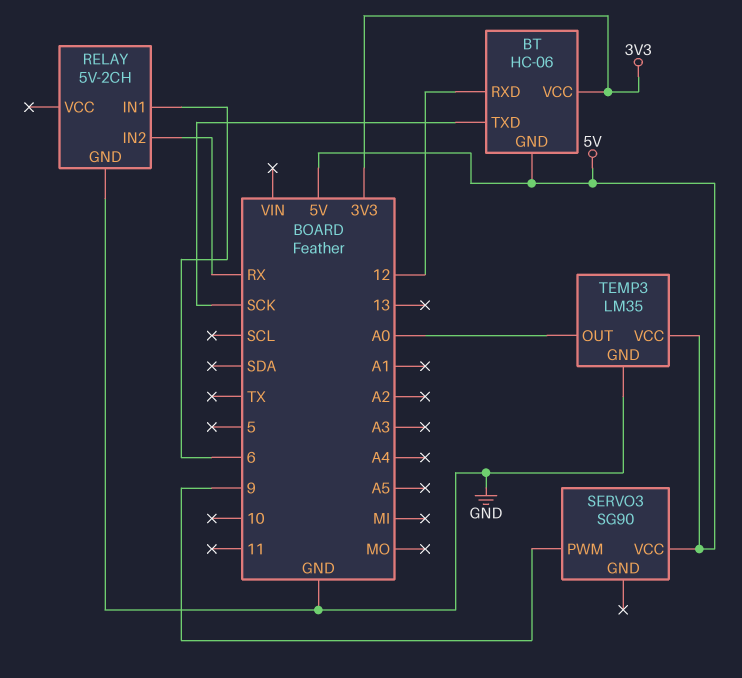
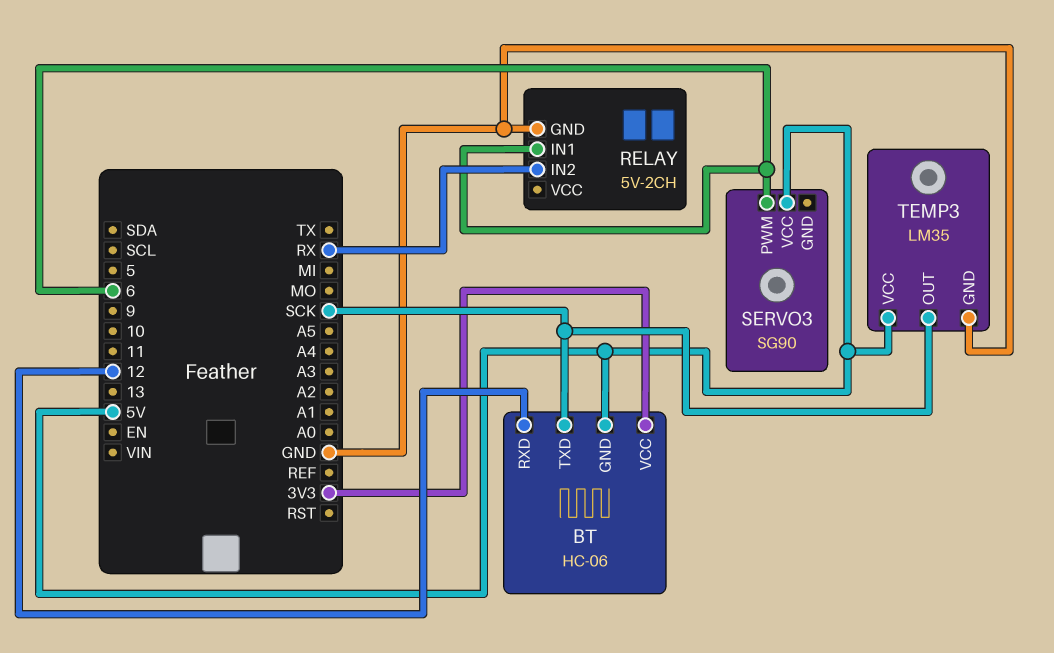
SERVO3 pin PWM: 9 -> 6
TEMP3 pin OUT: A0 -> SCK

